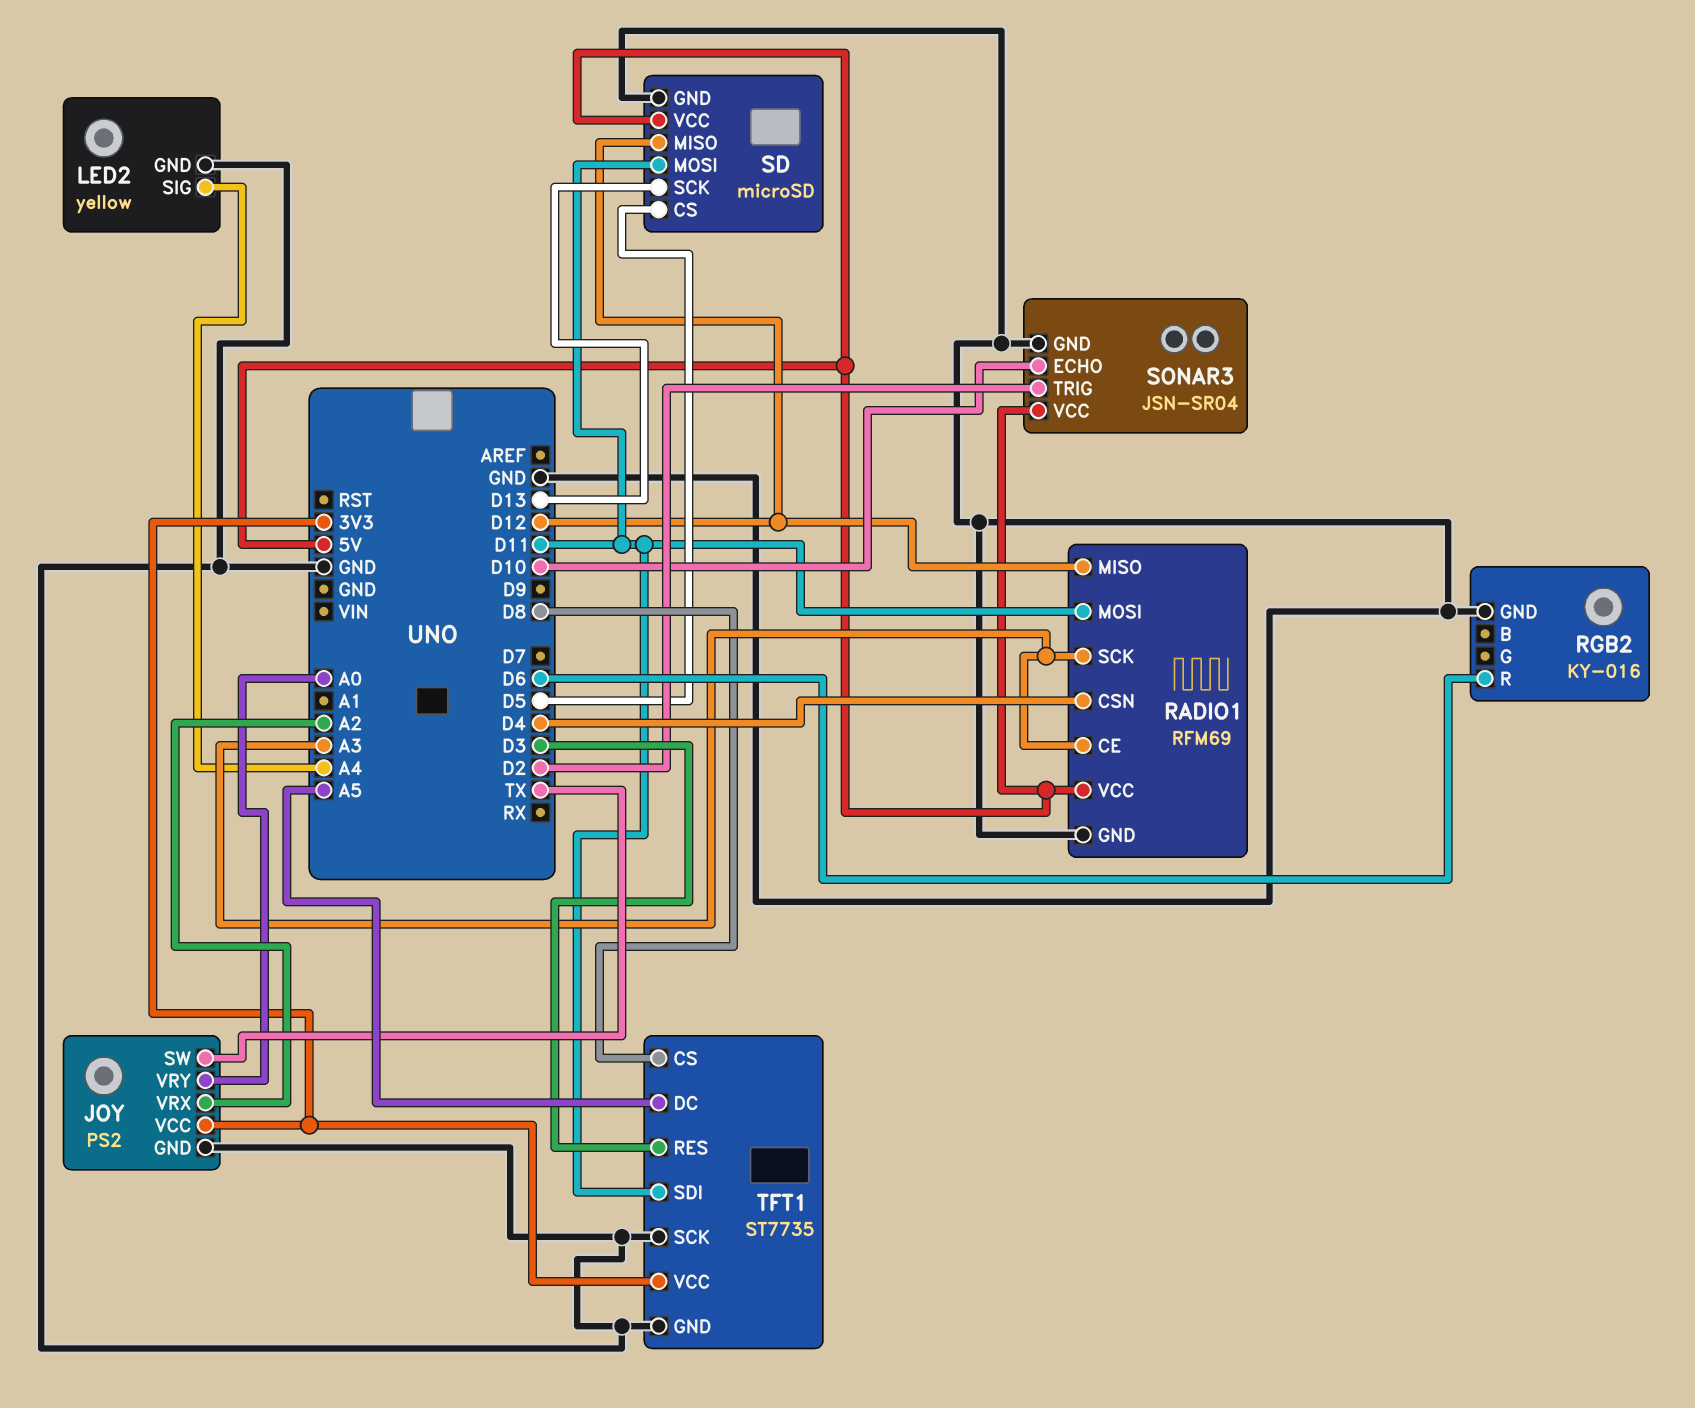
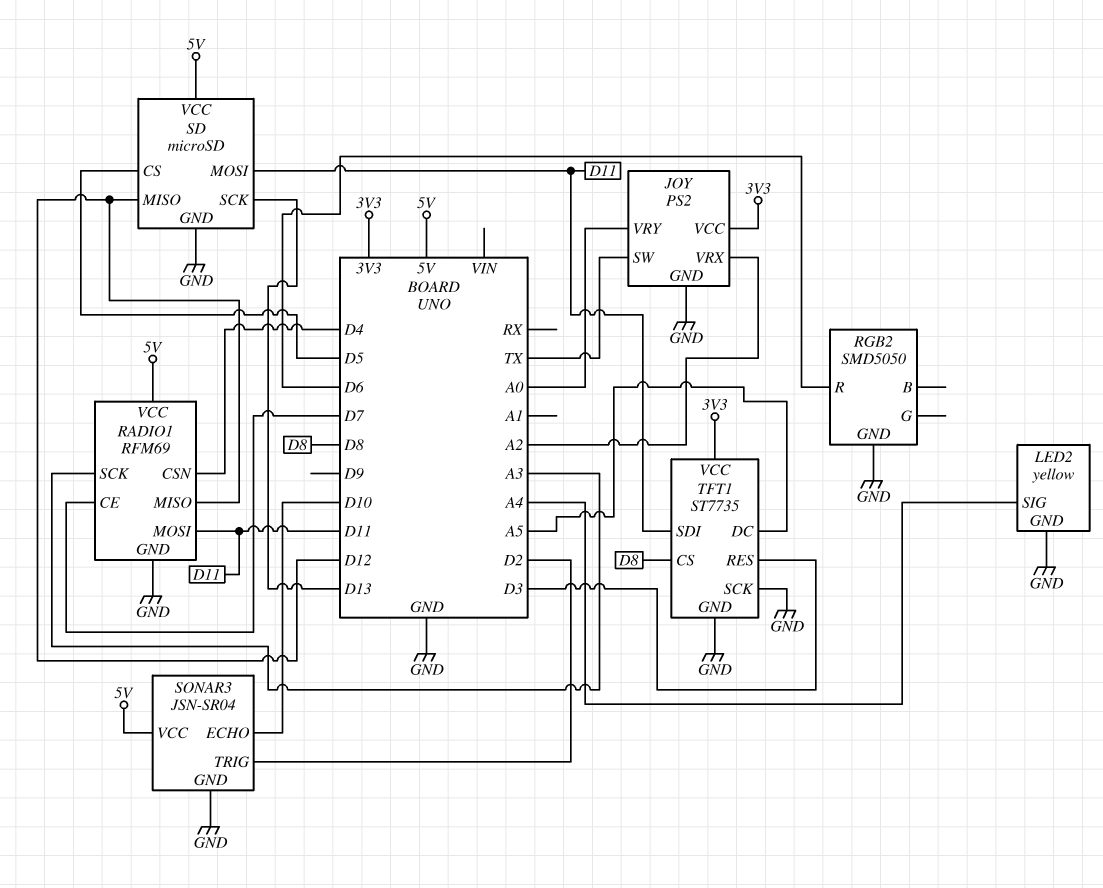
RADIO1 pin CE: A3 -> D7
RGB2: KY-016 -> SMD5050

